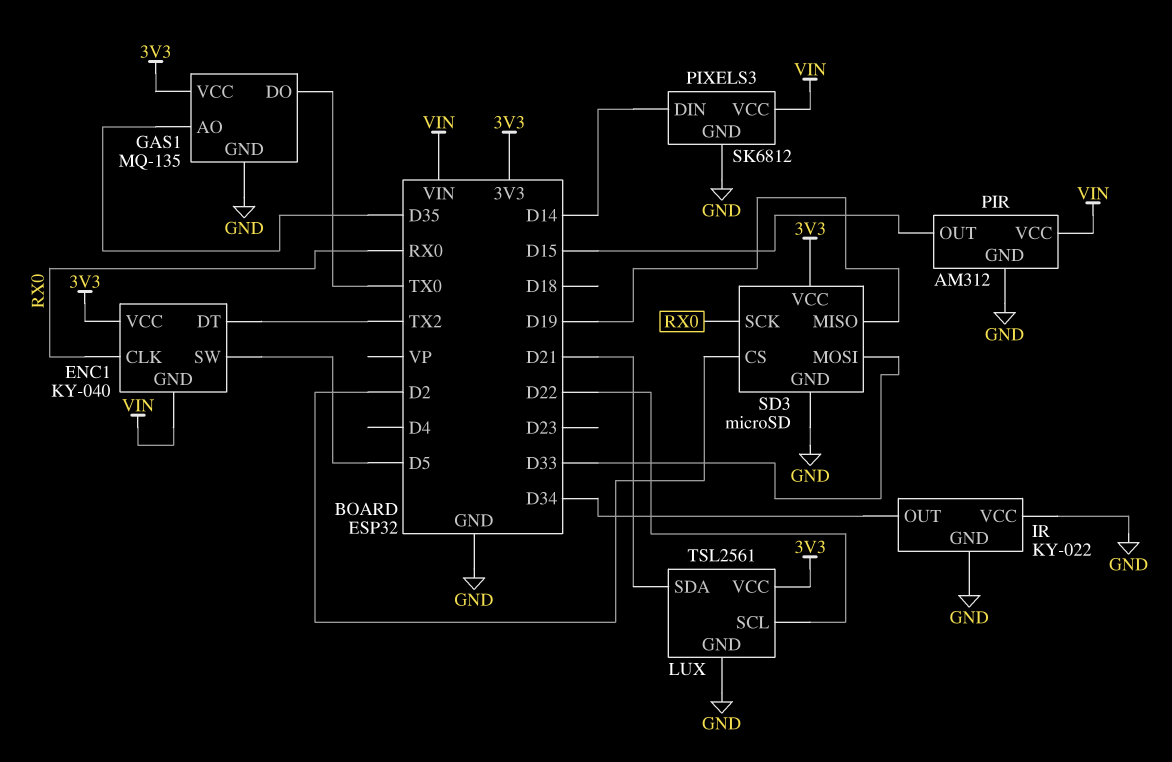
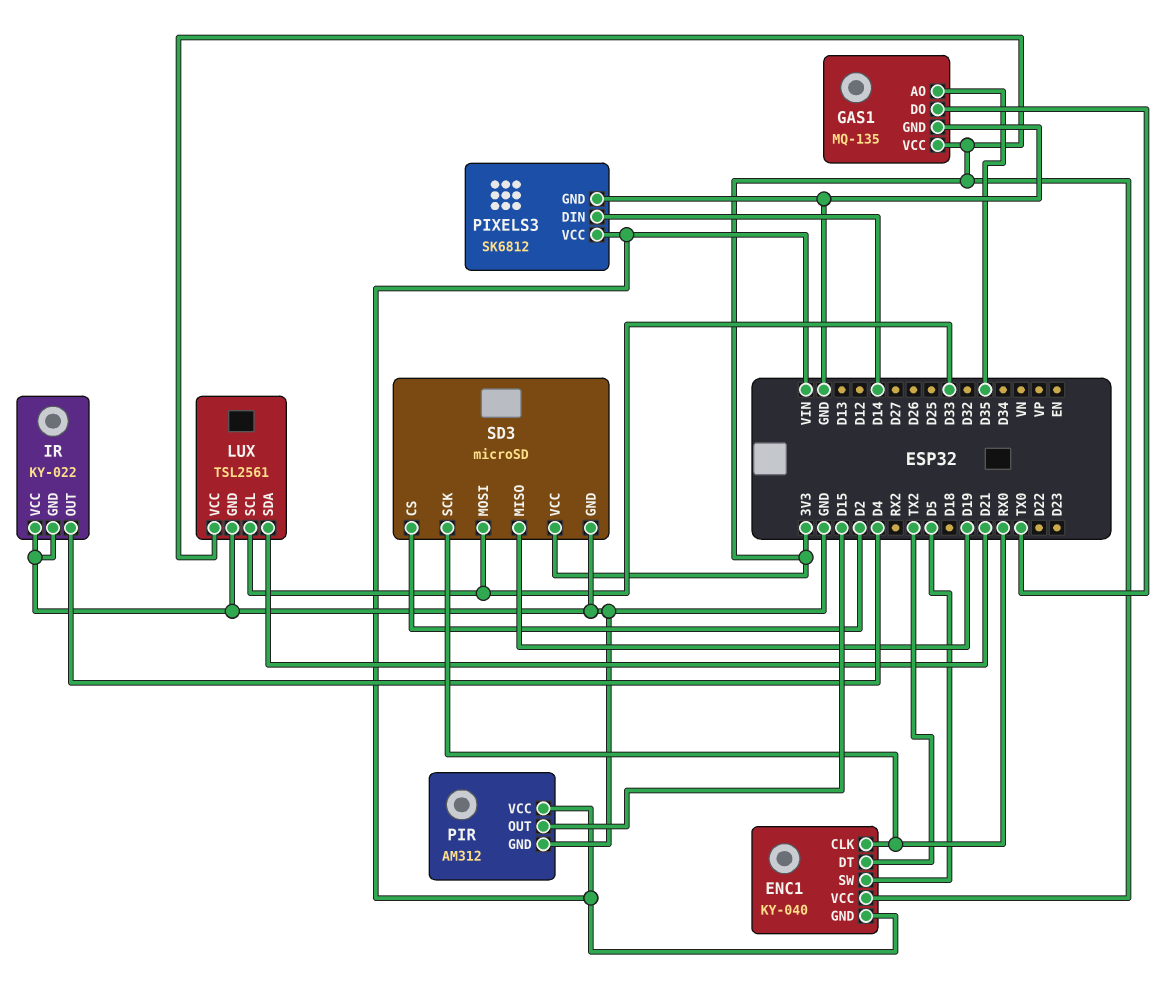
IR pin OUT: D34 -> D4
LUX pin SCL: D22 -> D33

